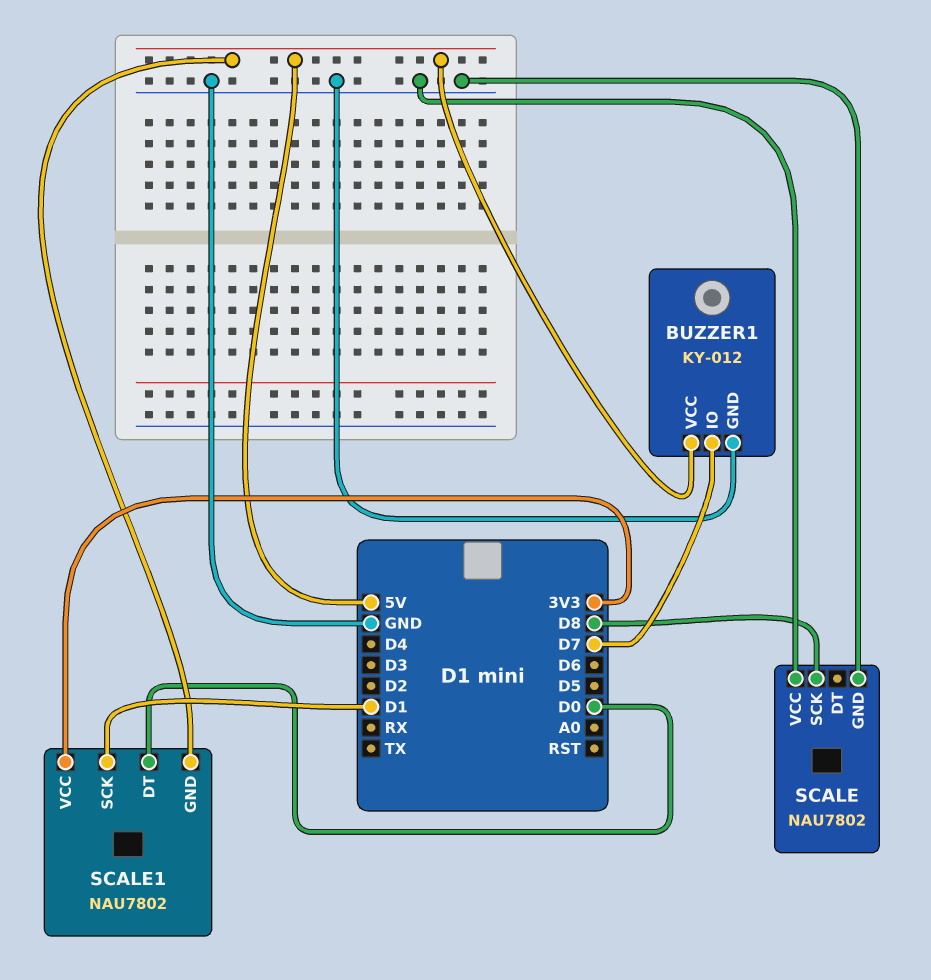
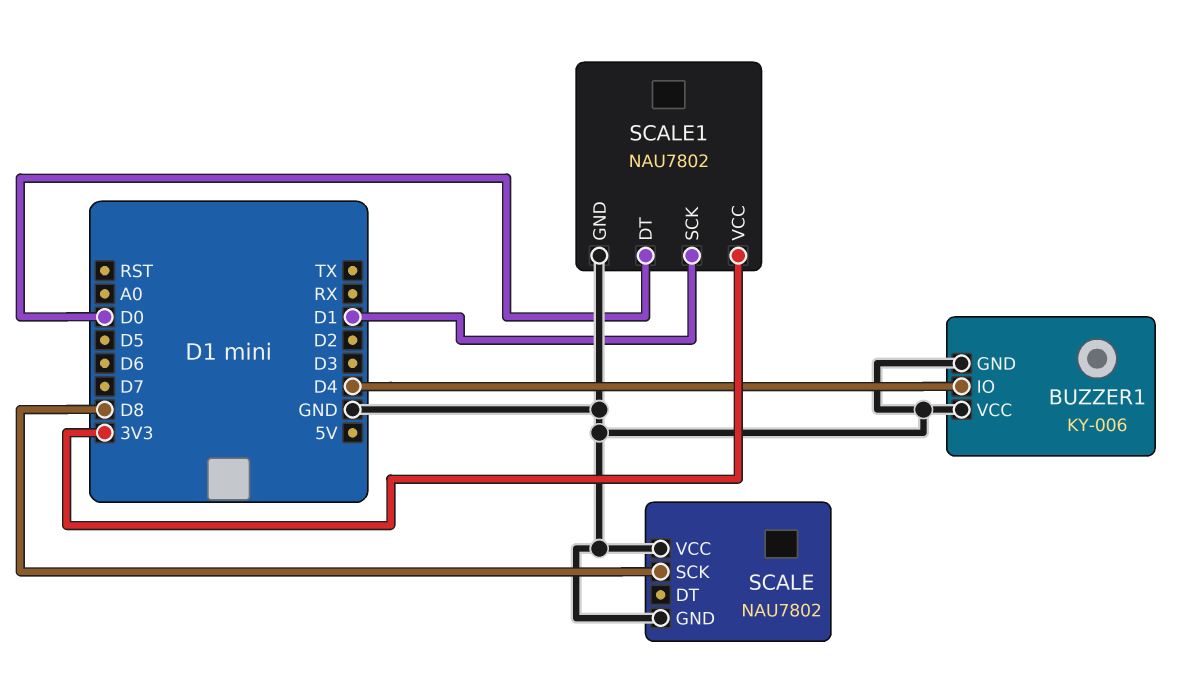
BUZZER1: KY-012 -> KY-006
BUZZER1 pin IO: D7 -> D4
BUZZER1 pin VCC: 5V -> GND
SCALE1 pin GND: 5V -> GND

